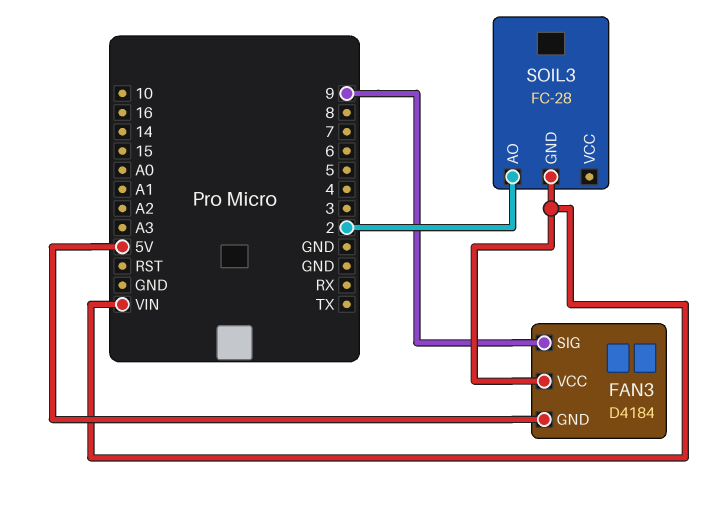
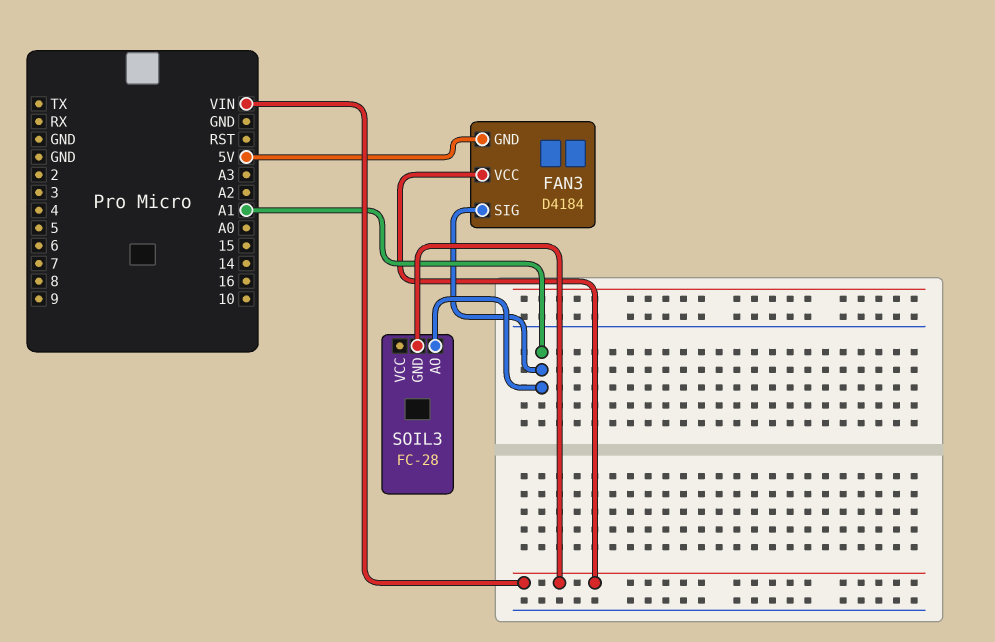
FAN3 pin SIG: 9 -> A1
SOIL3 pin AO: 2 -> A1

